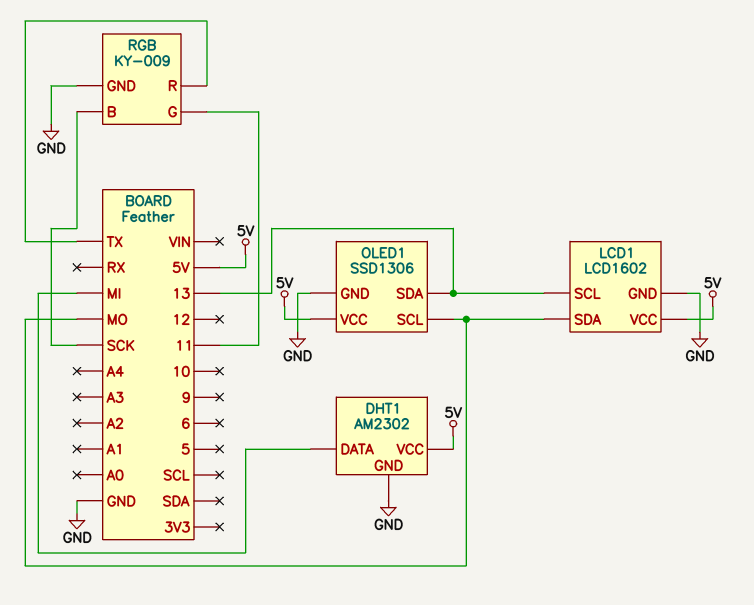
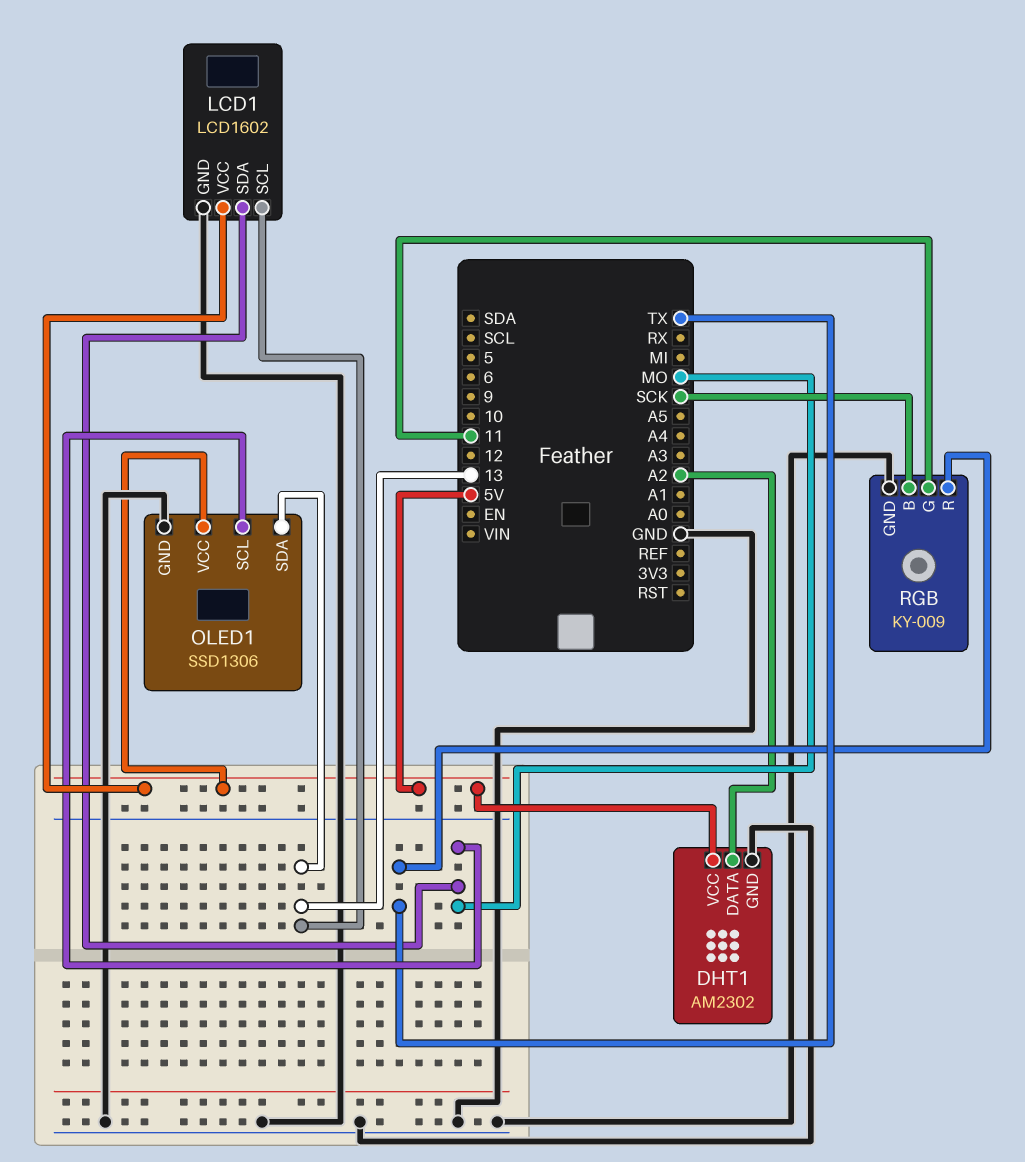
DHT1 pin DATA: MI -> A2

